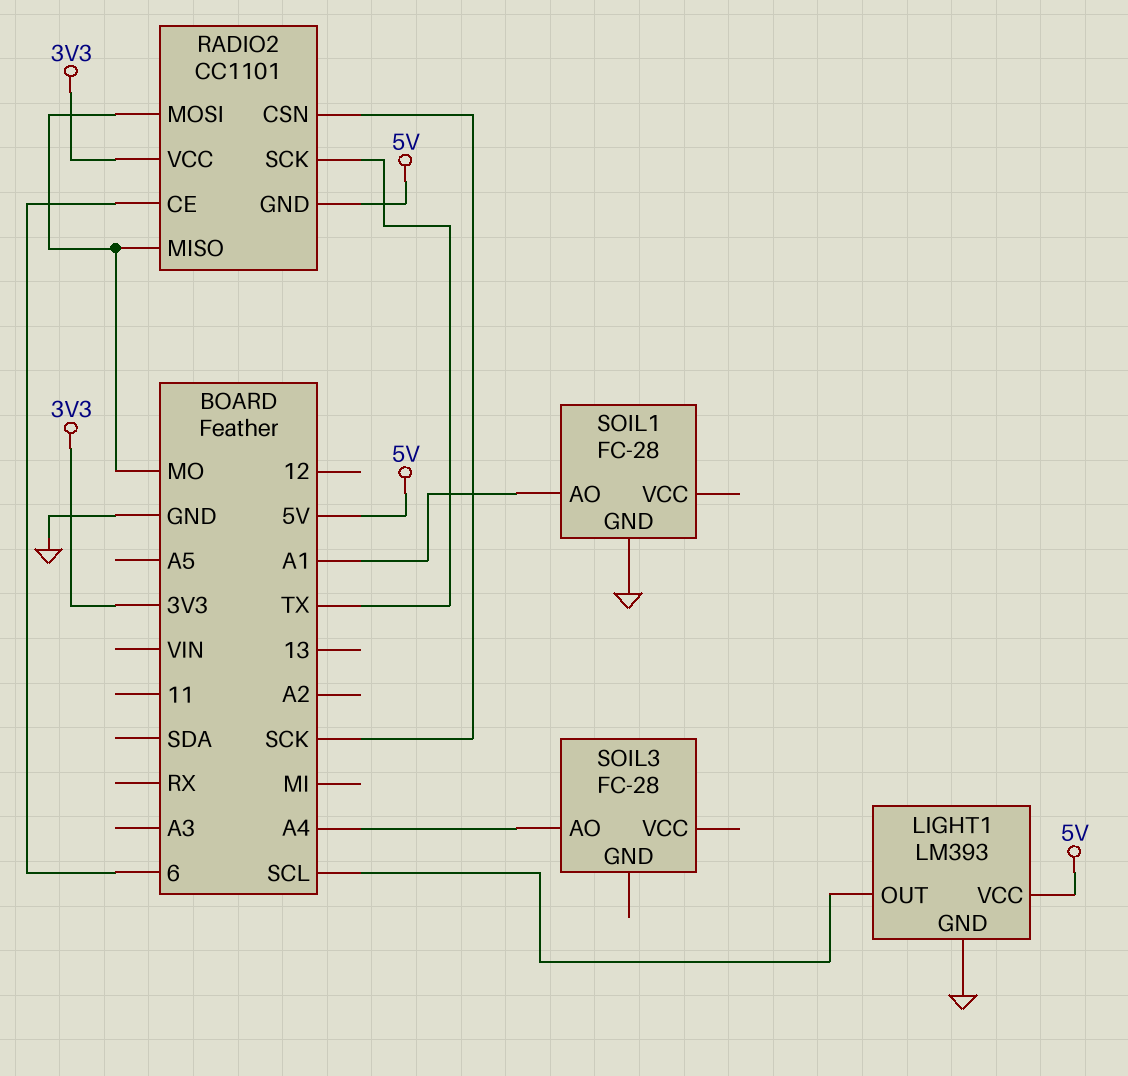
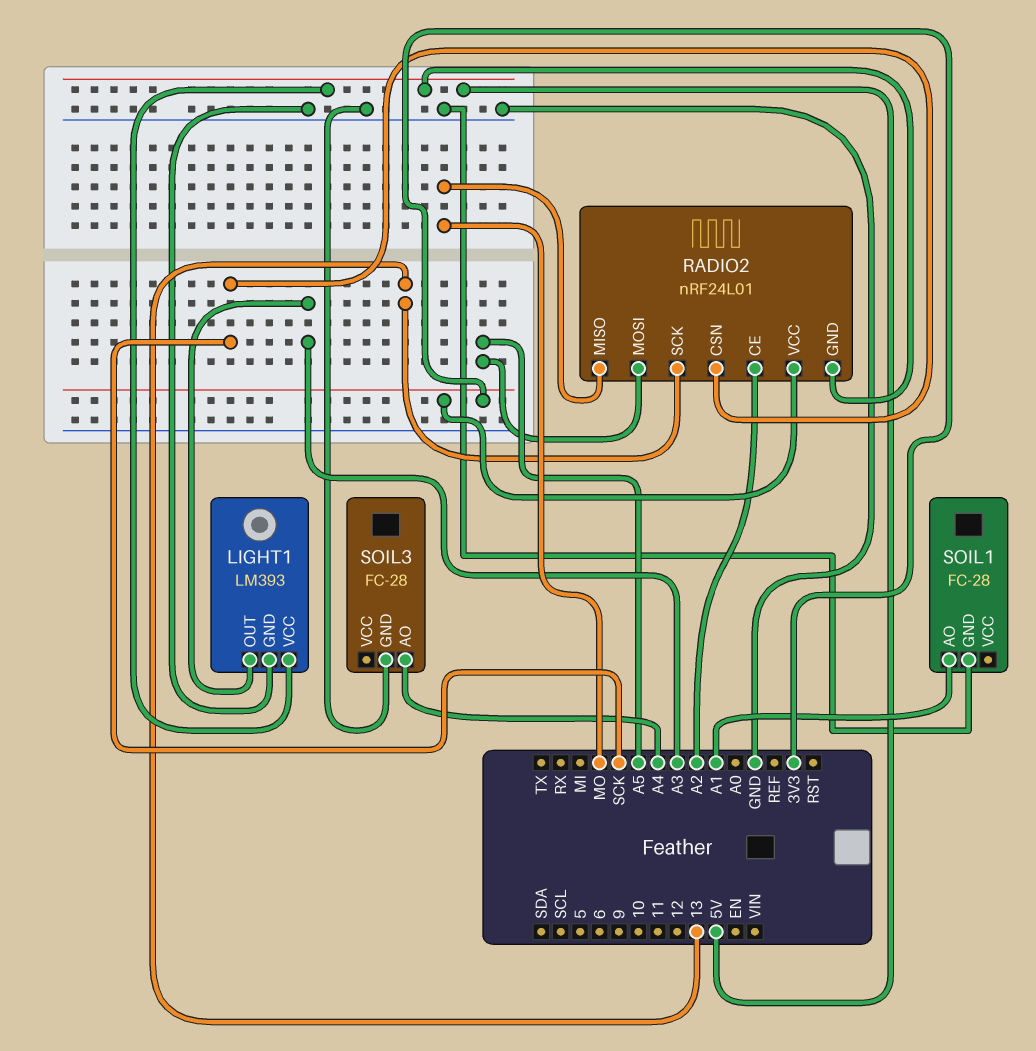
LIGHT1 pin OUT: SCL -> A3
RADIO2: CC1101 -> nRF24L01
RADIO2 pin CE: 6 -> A2
RADIO2 pin MOSI: MO -> A5
RADIO2 pin SCK: TX -> 13
SOIL3 pin GND: none -> GND

